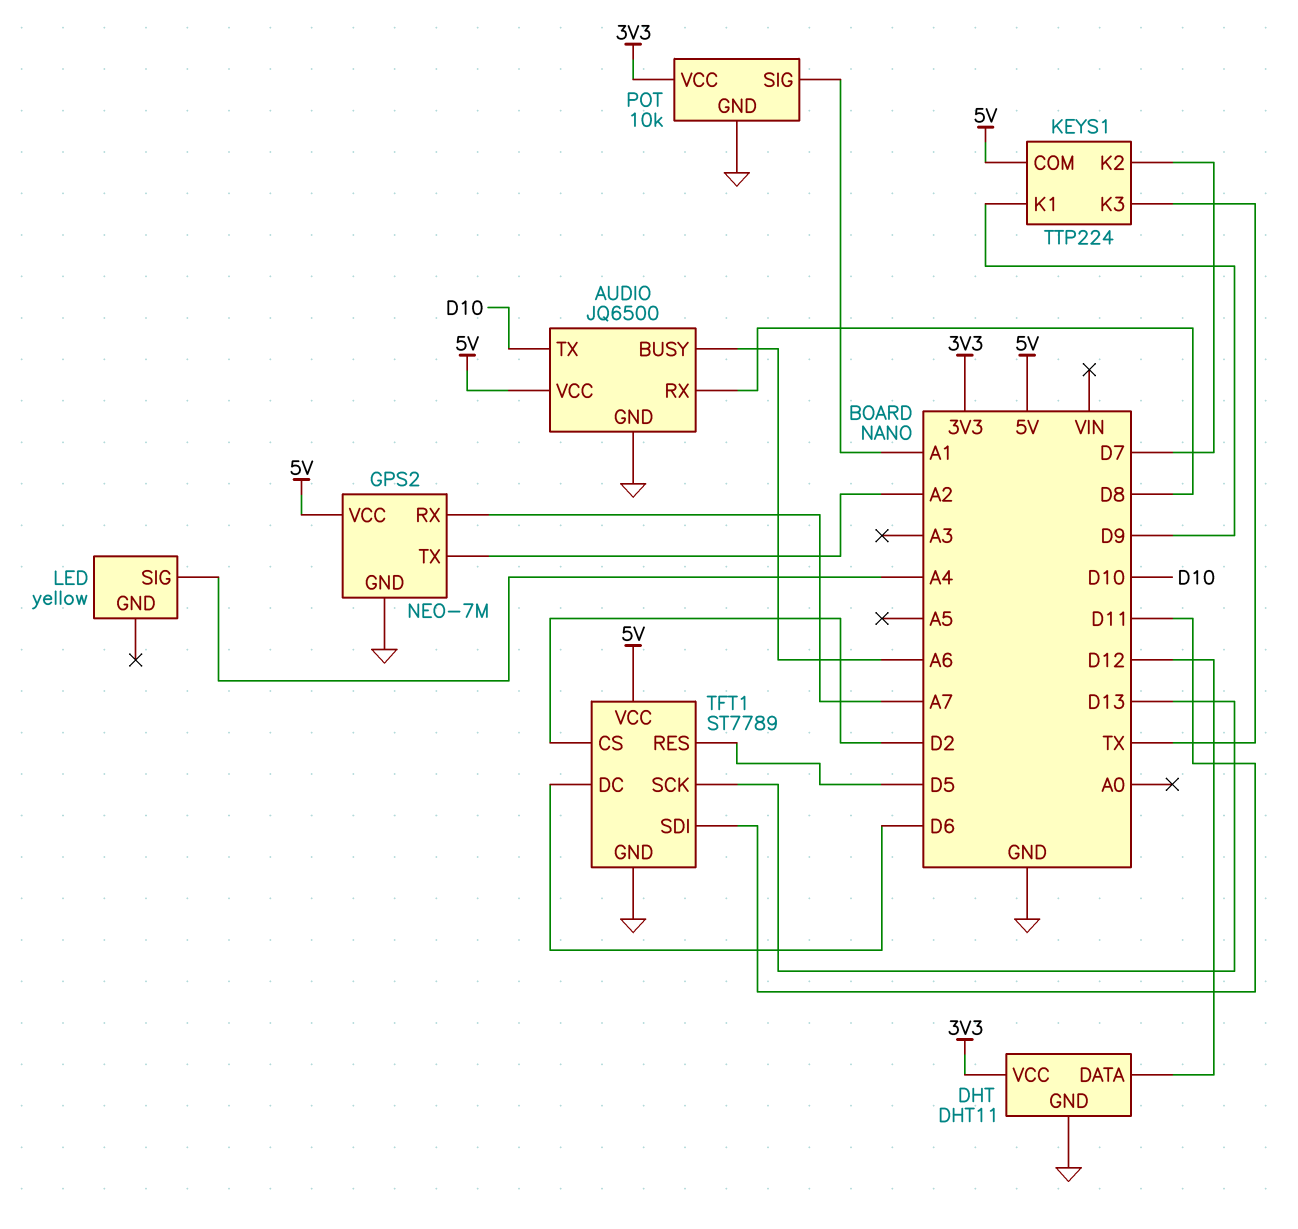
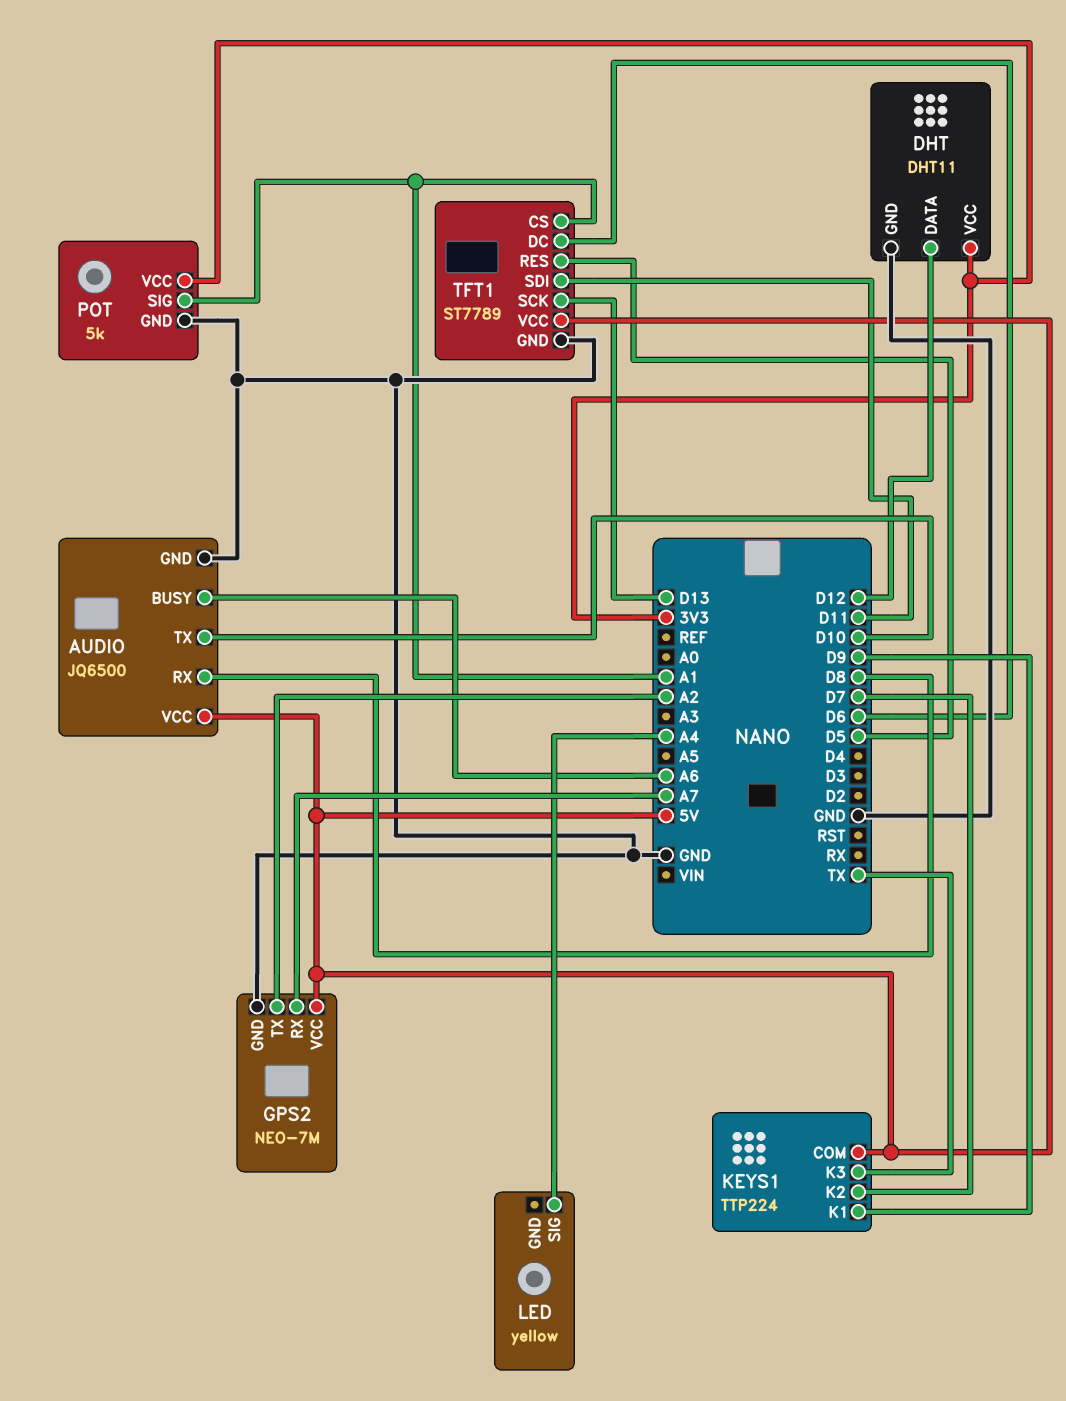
POT: 10k -> 5k
TFT1 pin CS: D2 -> A1

